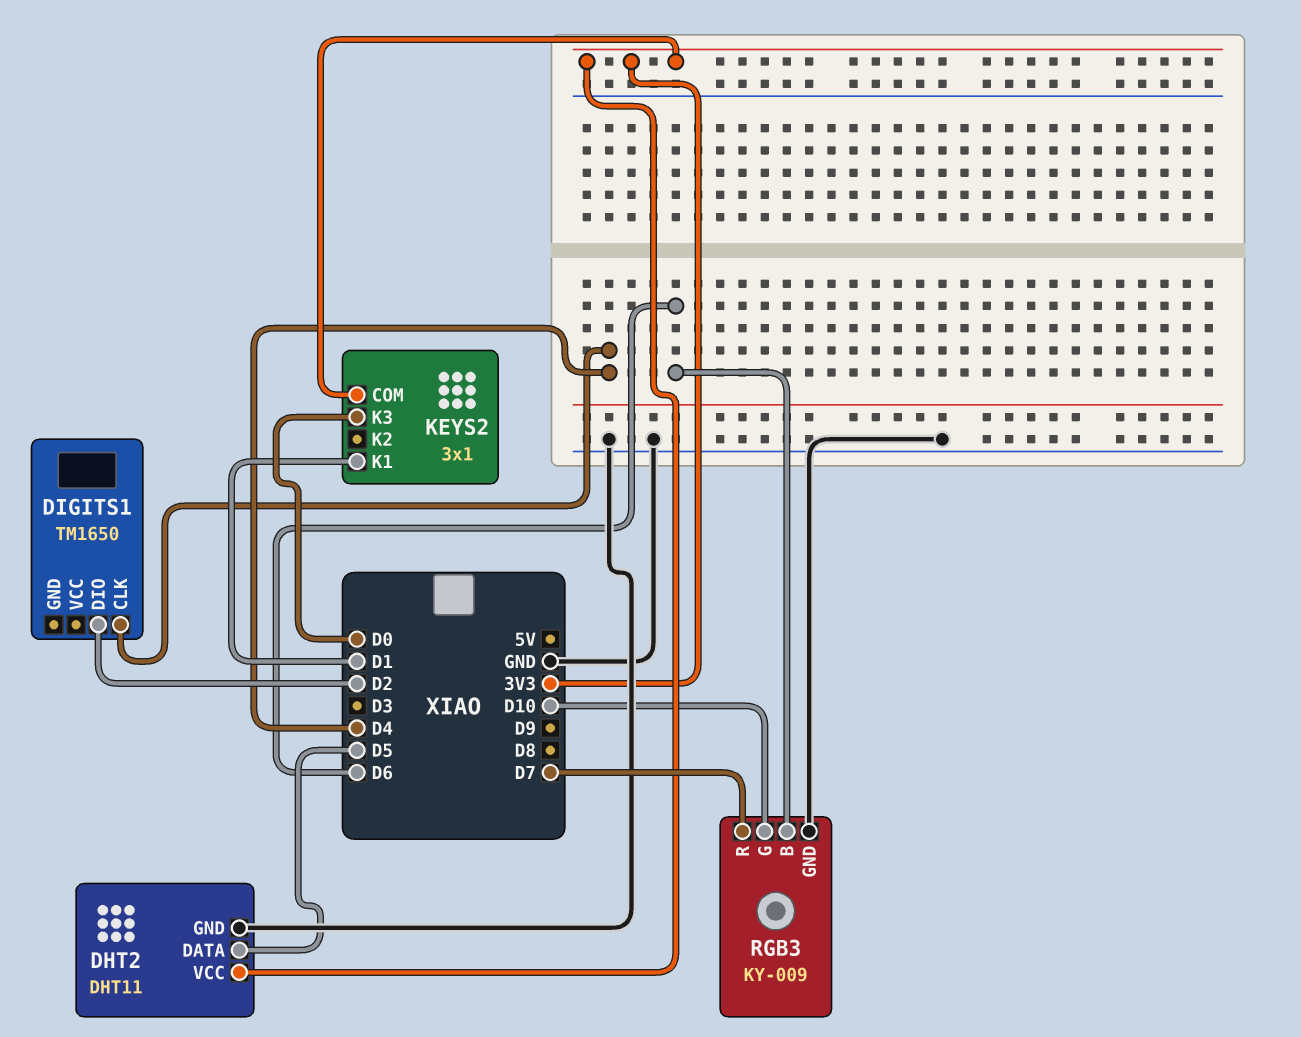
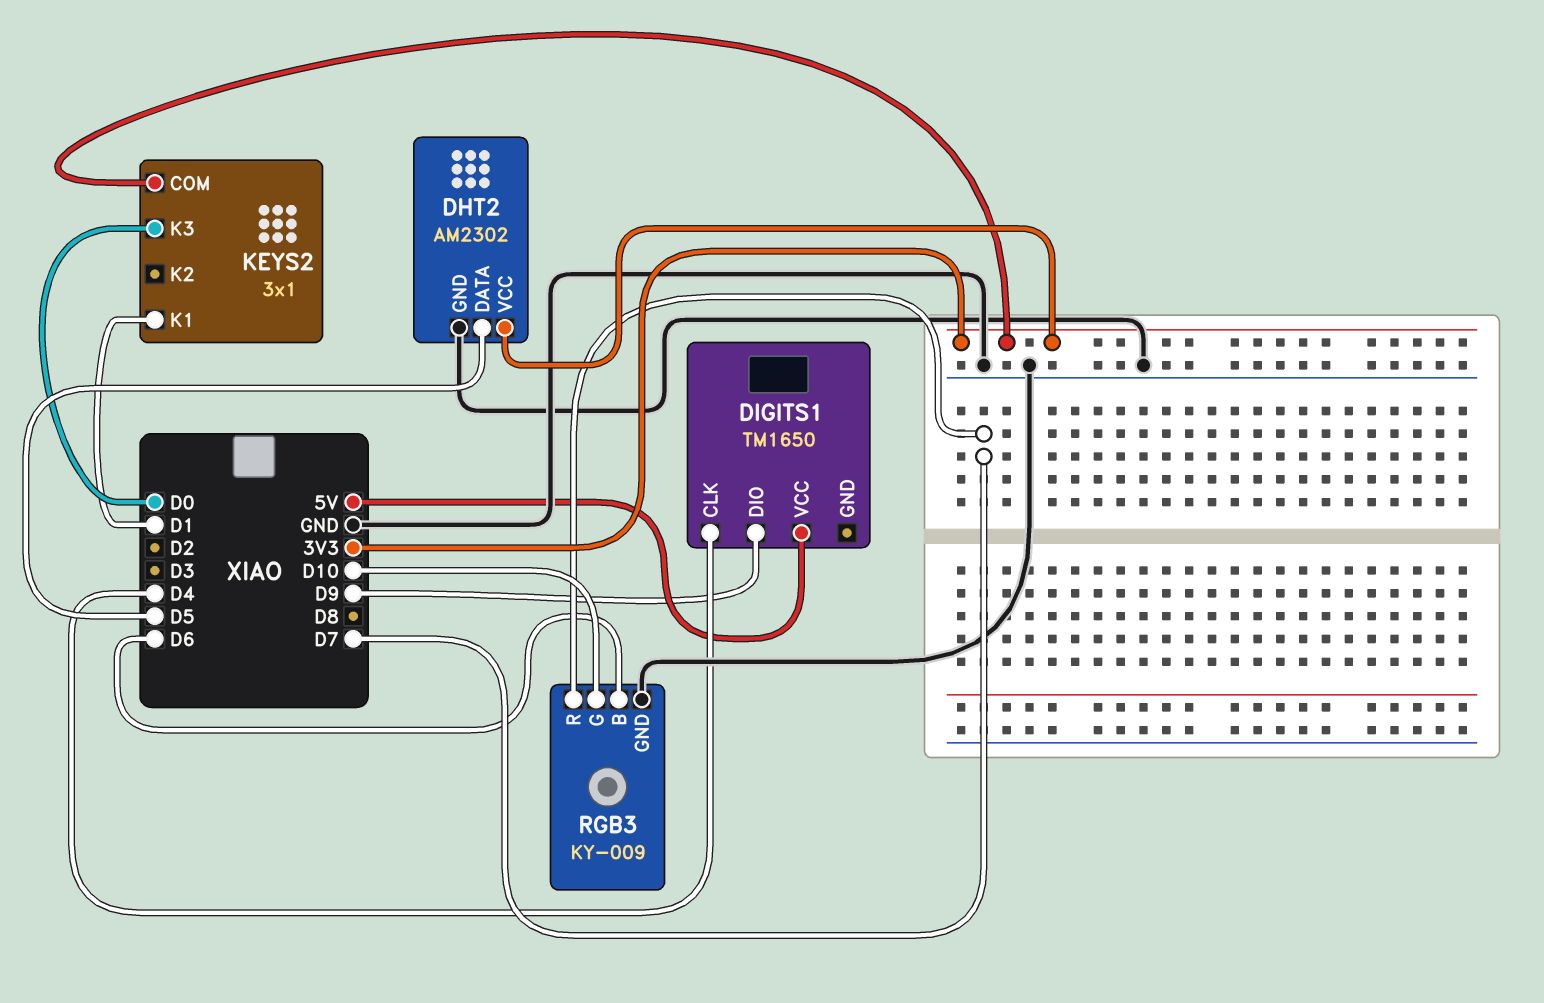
DHT2: DHT11 -> AM2302
DIGITS1 pin DIO: D2 -> D9
DIGITS1 pin VCC: none -> 5V

